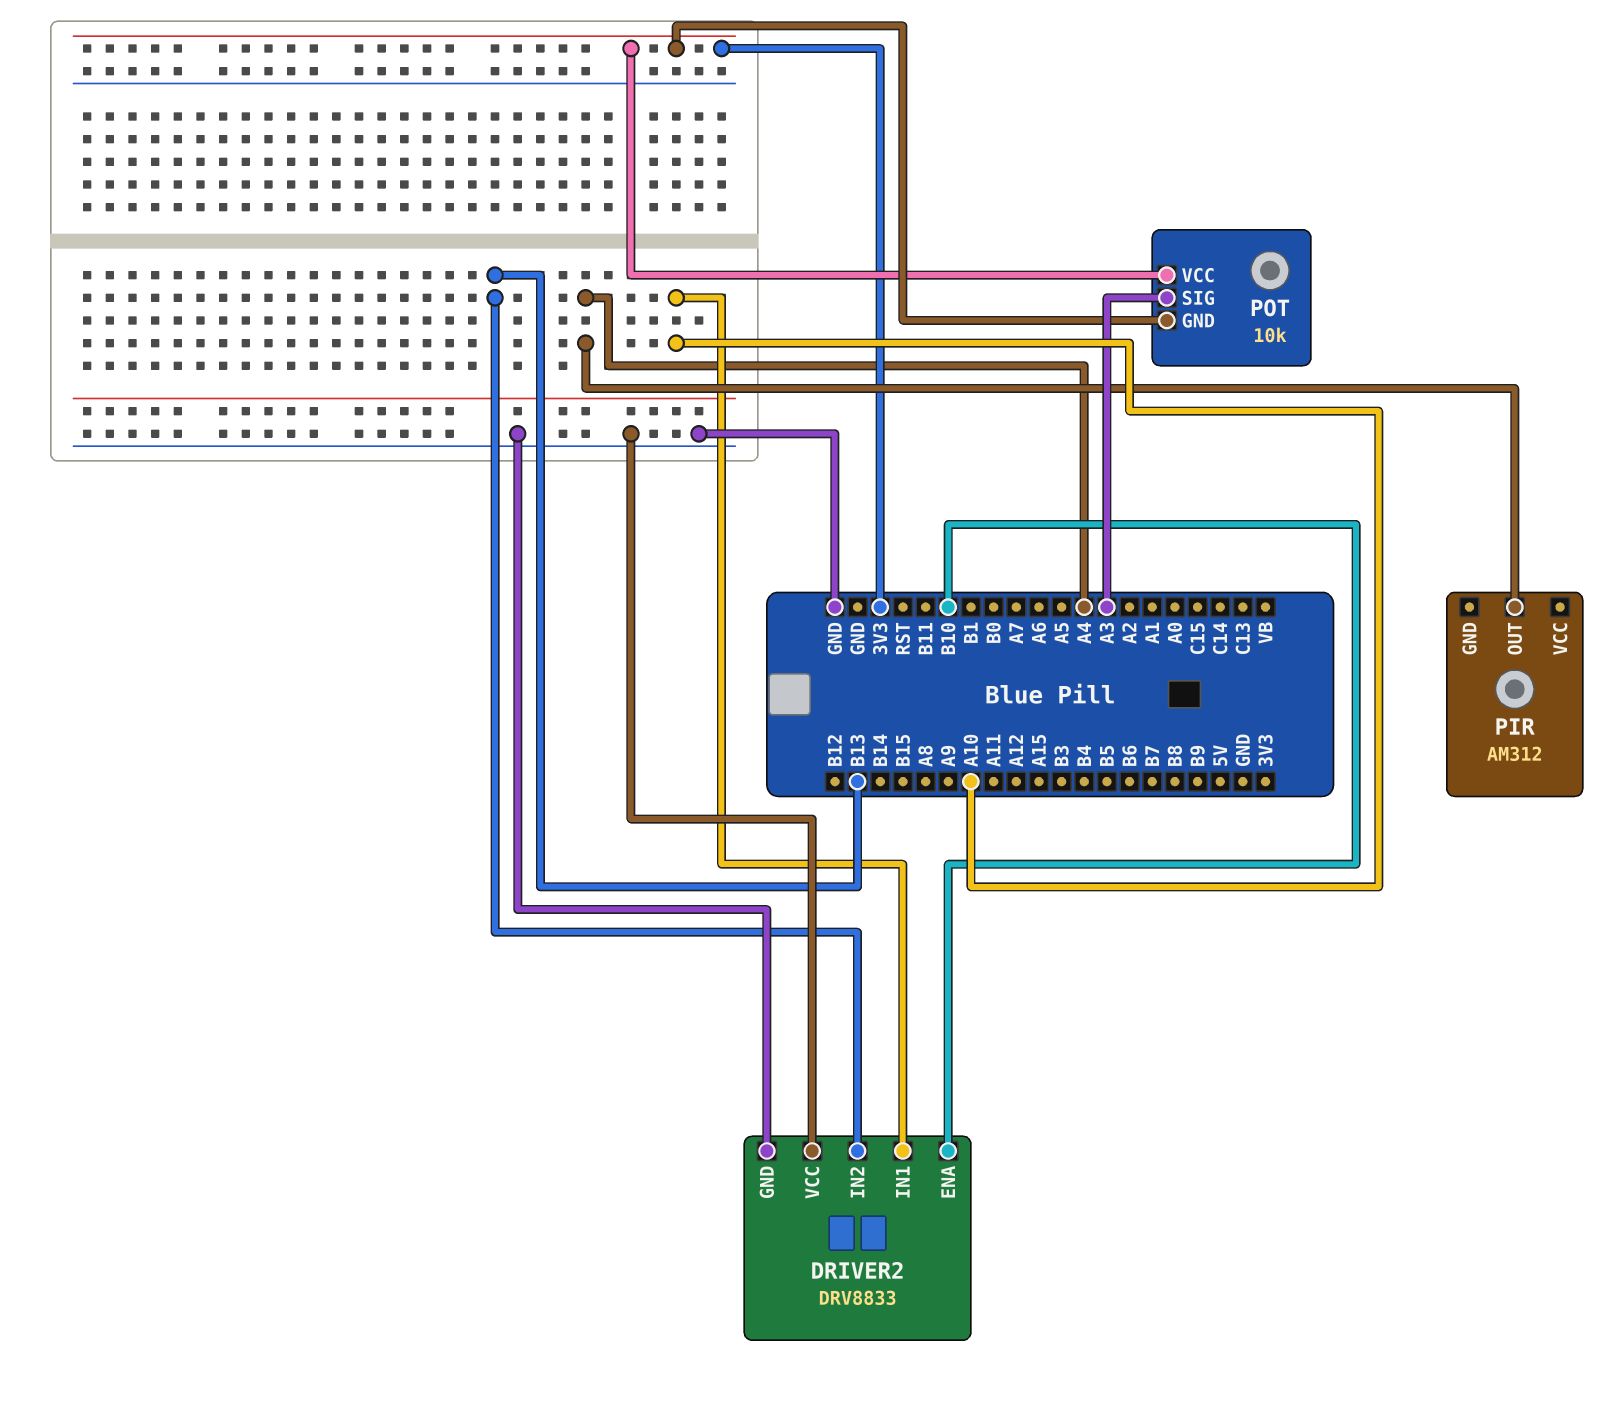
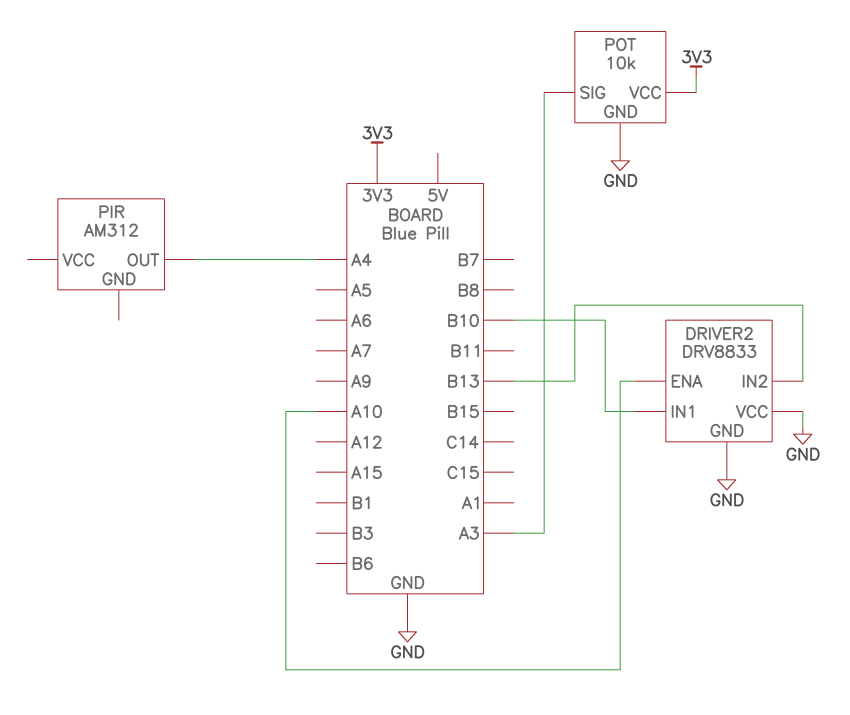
DRIVER2 pin ENA: B10 -> A10
DRIVER2 pin IN1: A10 -> B10
POT pin GND: 3V3 -> GND

